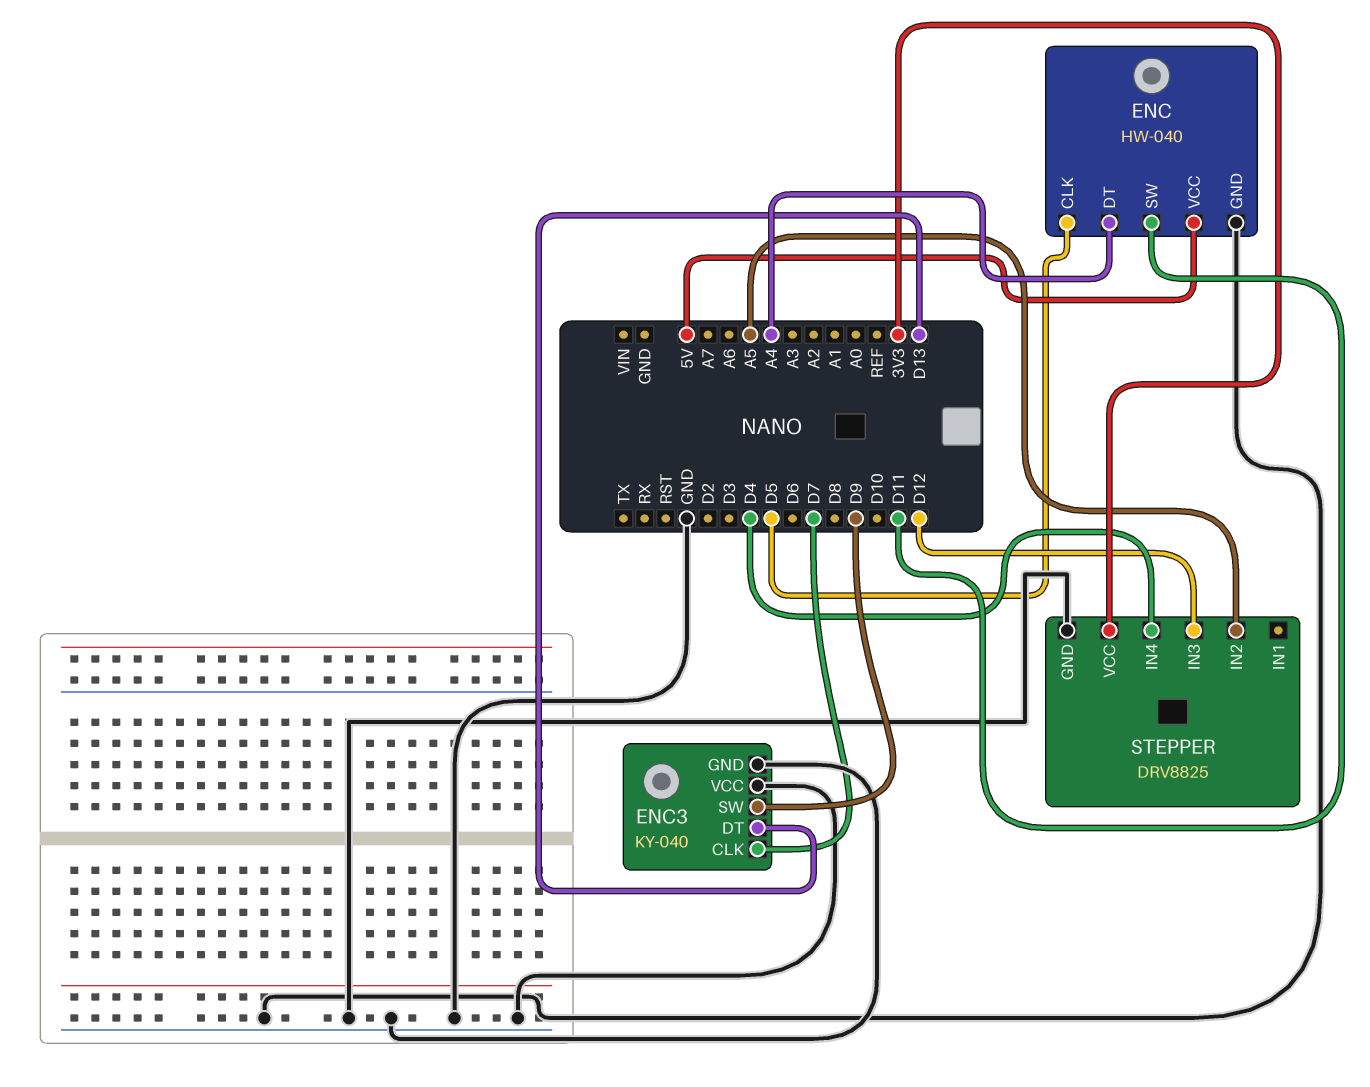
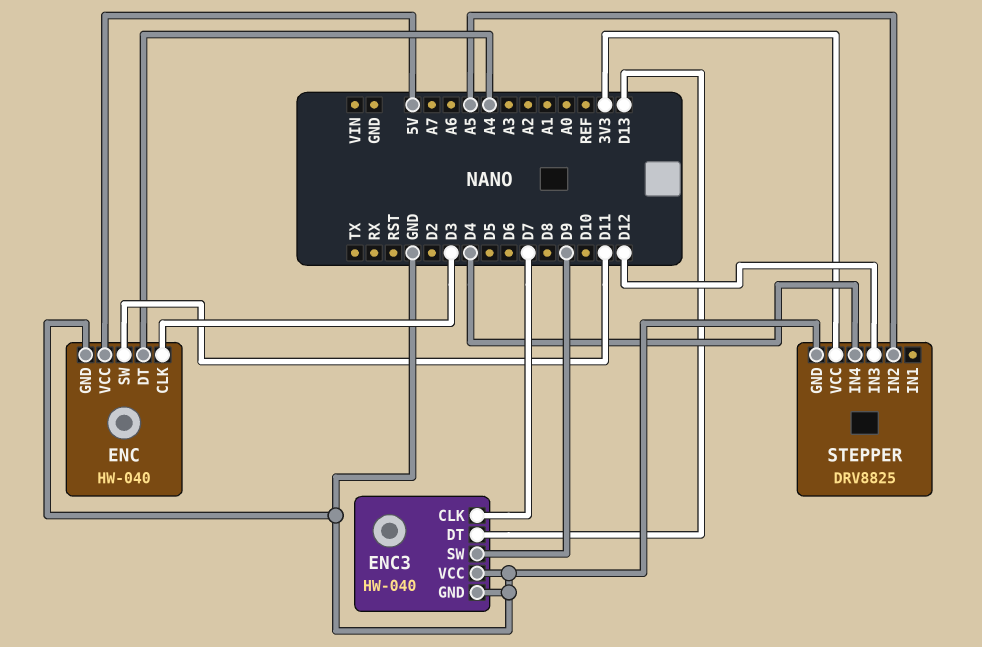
ENC pin CLK: D5 -> D3
ENC3: KY-040 -> HW-040

